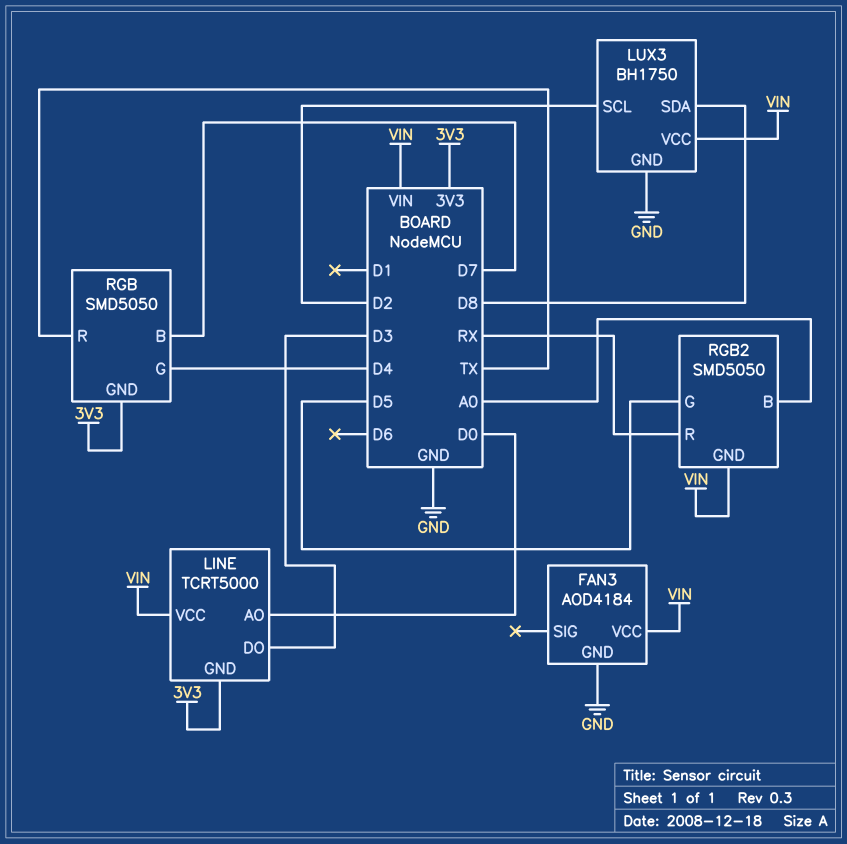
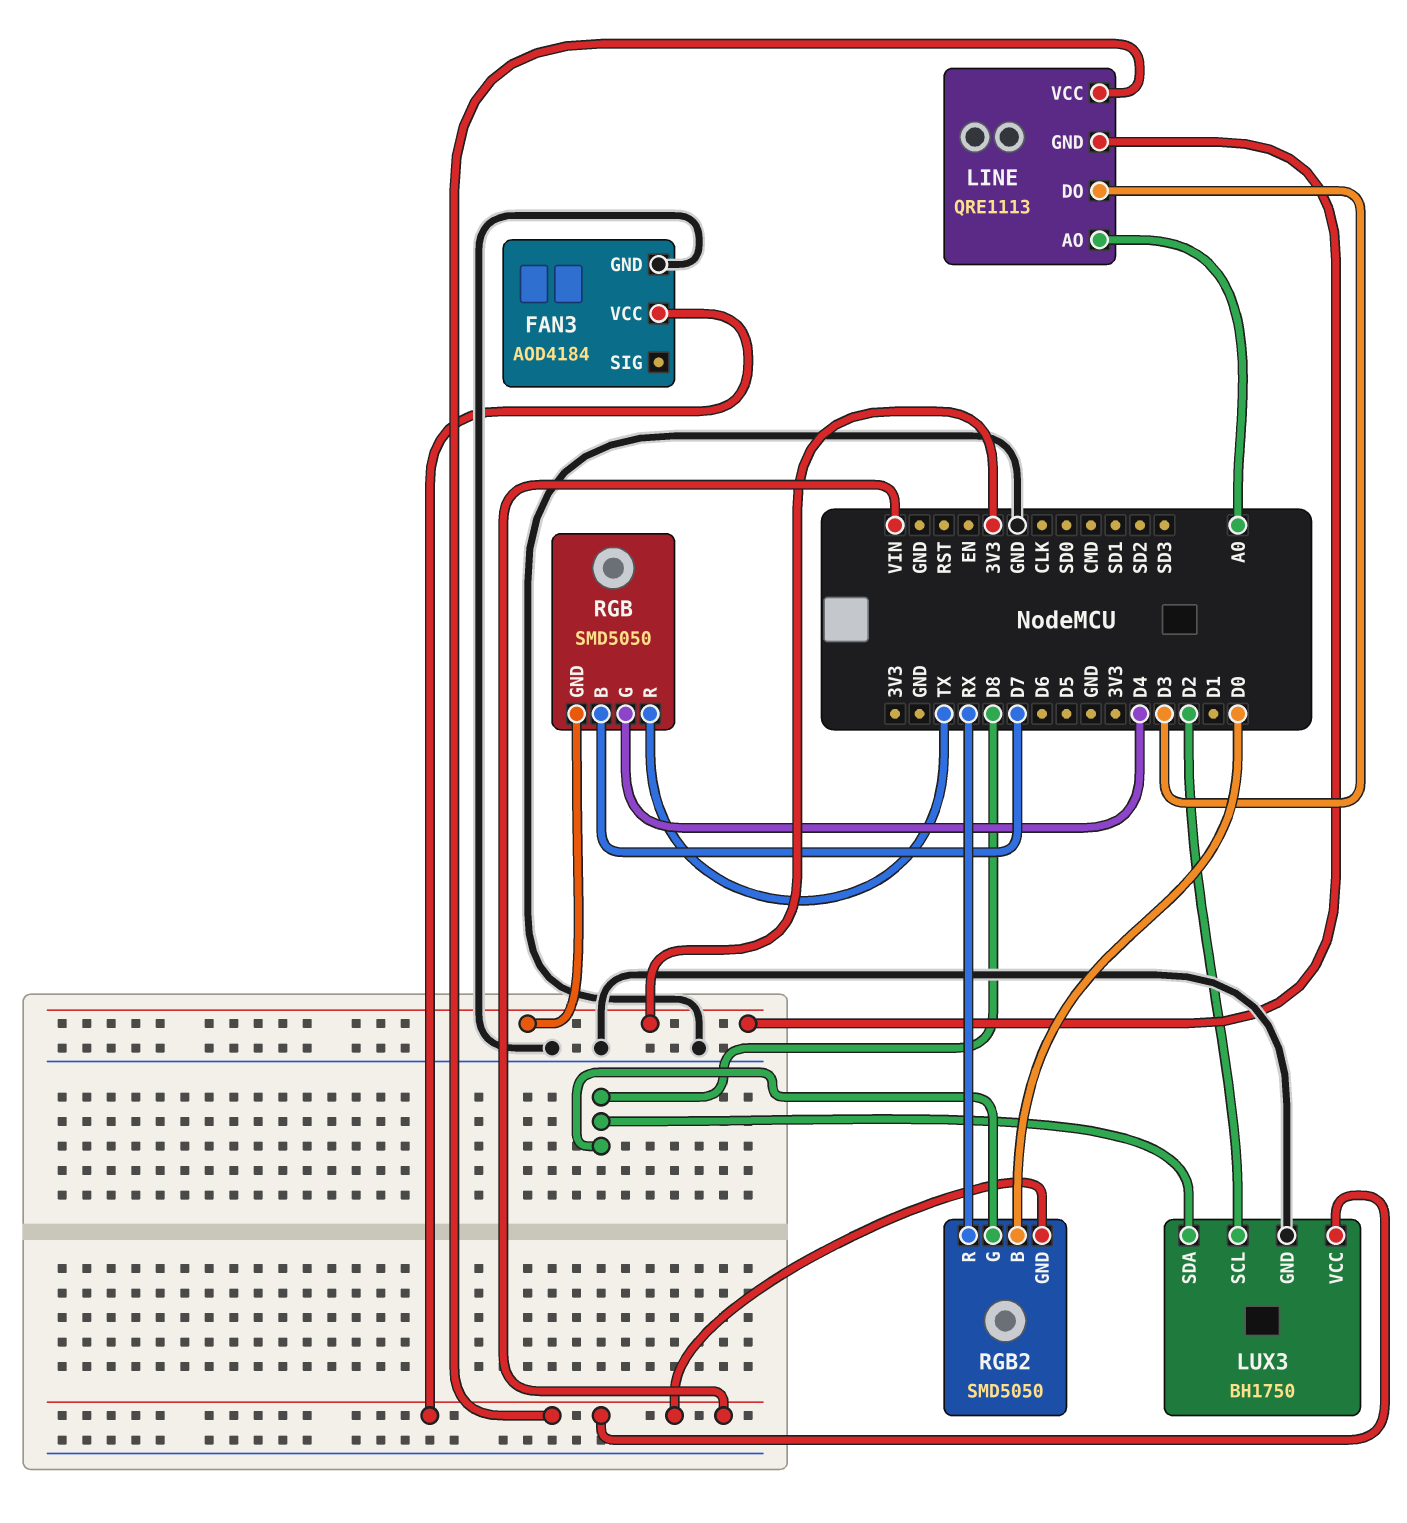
LINE: TCRT5000 -> QRE1113
LINE pin AO: D0 -> A0
RGB2 pin B: A0 -> D0
RGB2 pin G: D5 -> D8

